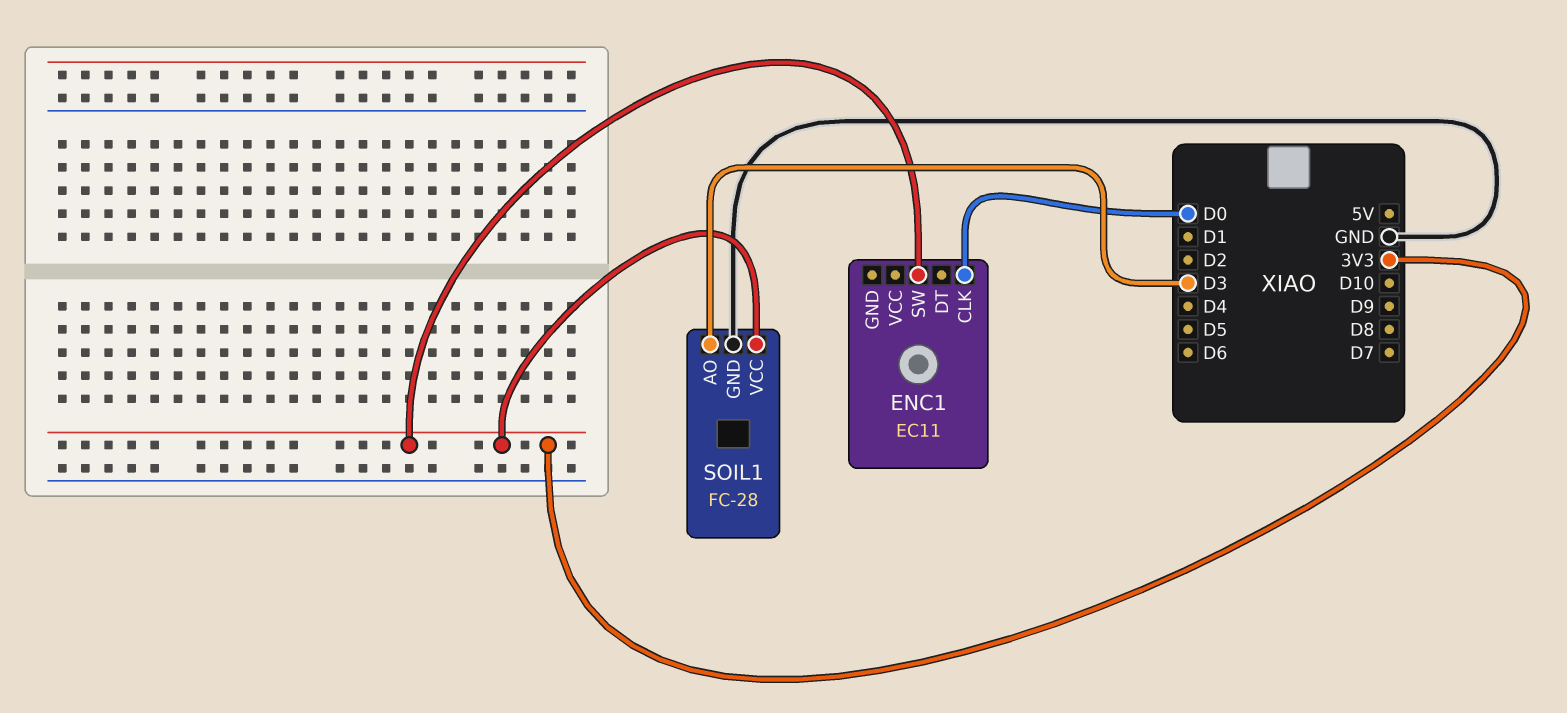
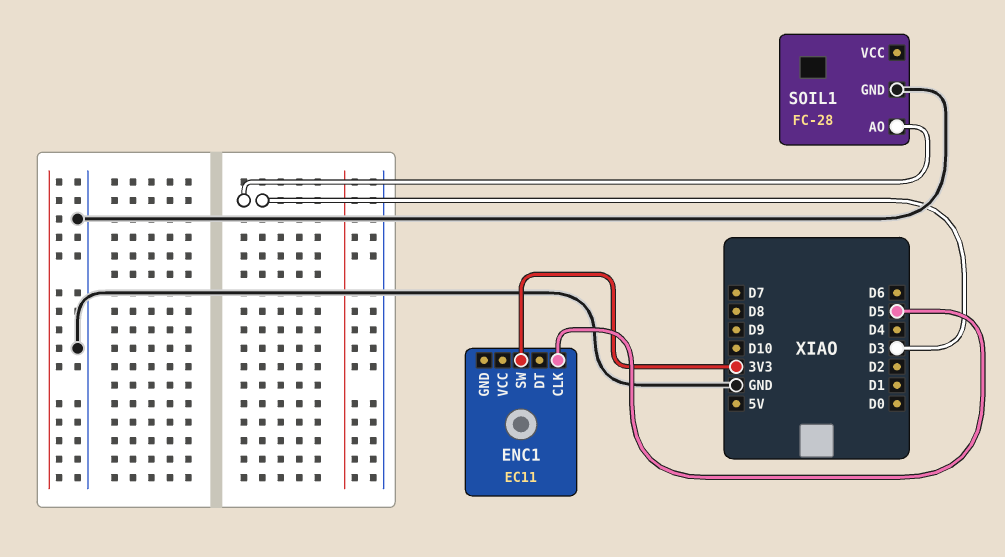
ENC1 pin CLK: D0 -> D5
SOIL1 pin VCC: 3V3 -> none

